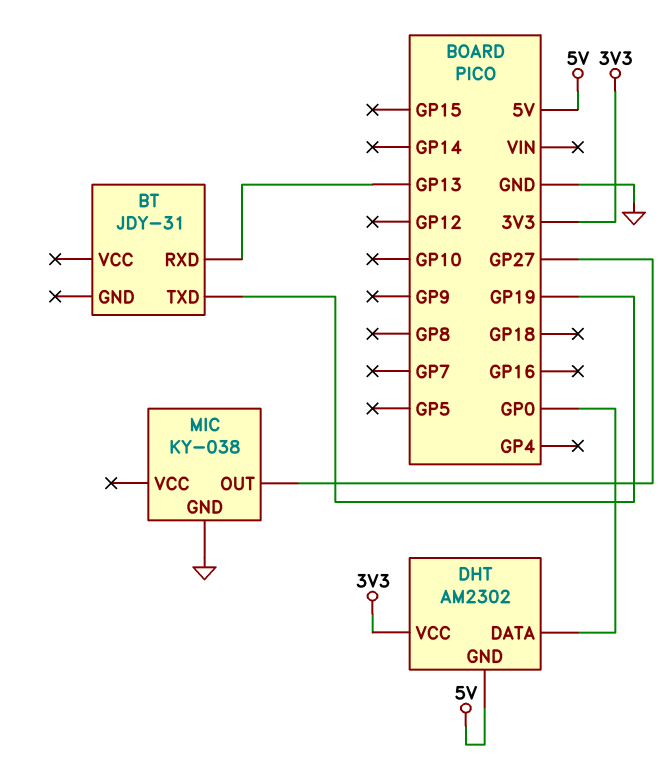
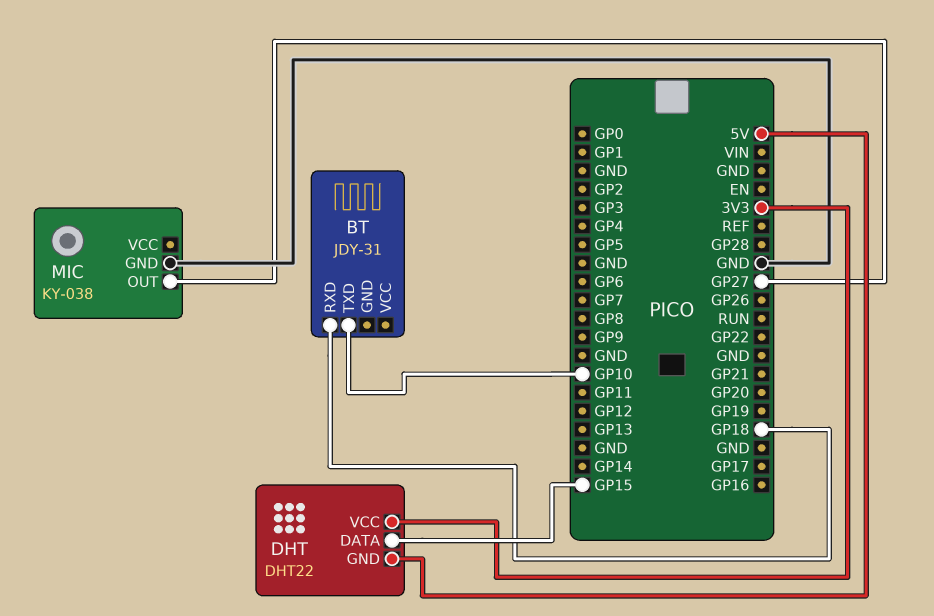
BT pin RXD: GP13 -> GP18
BT pin TXD: GP19 -> GP10
DHT: AM2302 -> DHT22
DHT pin DATA: GP0 -> GP15

